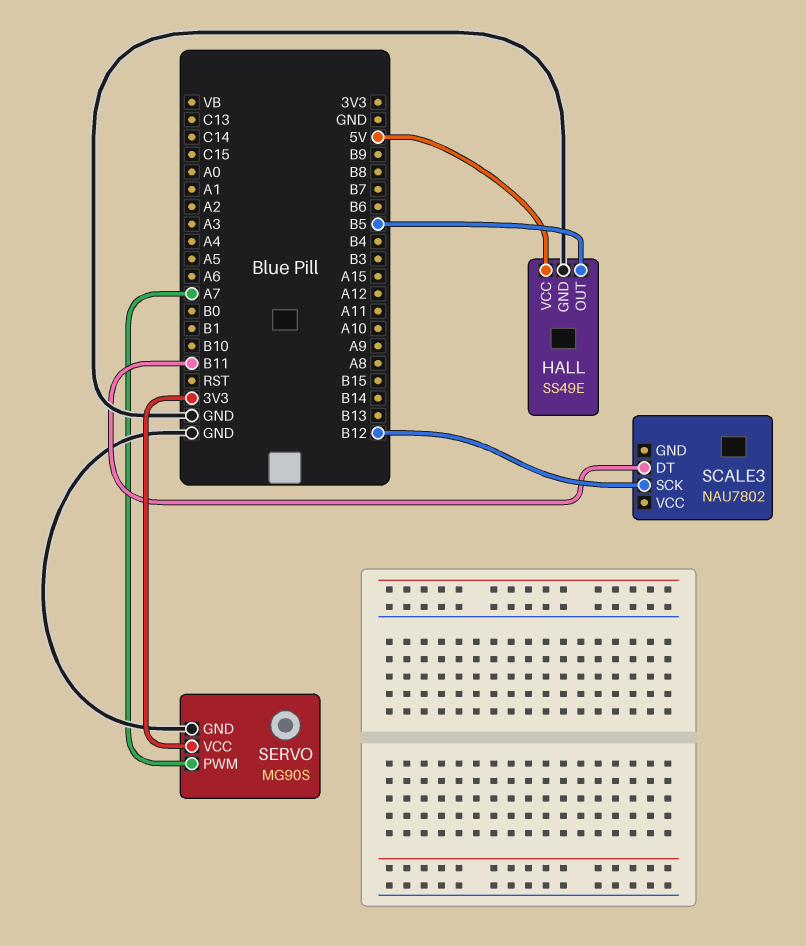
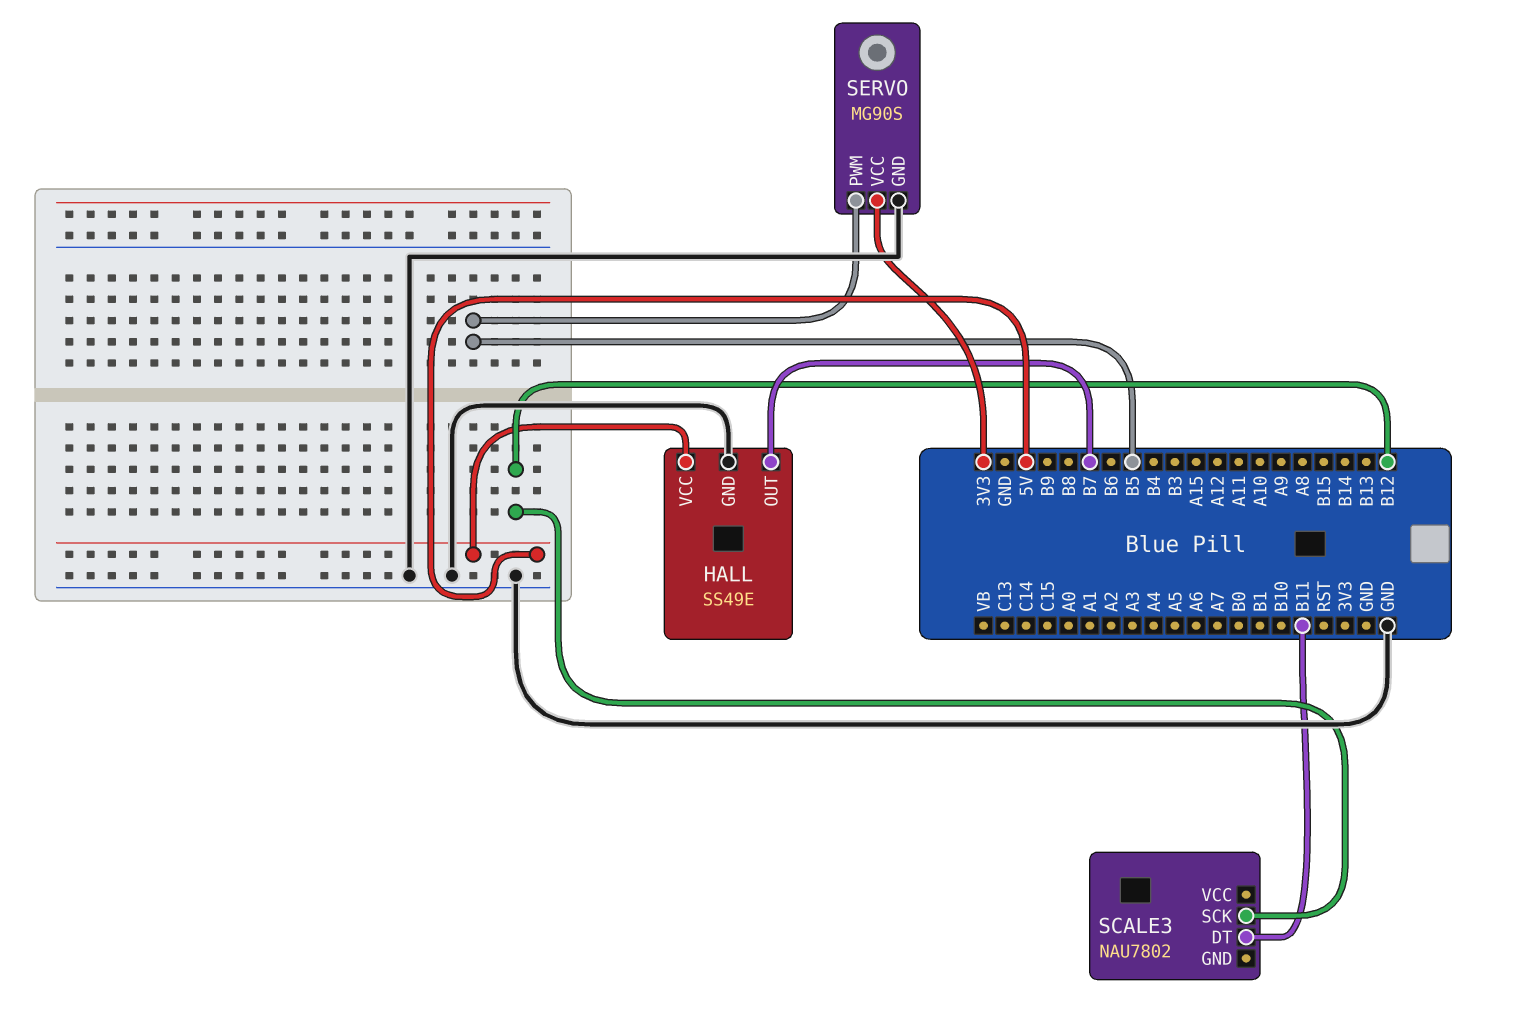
HALL pin OUT: B5 -> B7
SERVO pin PWM: A7 -> B5

